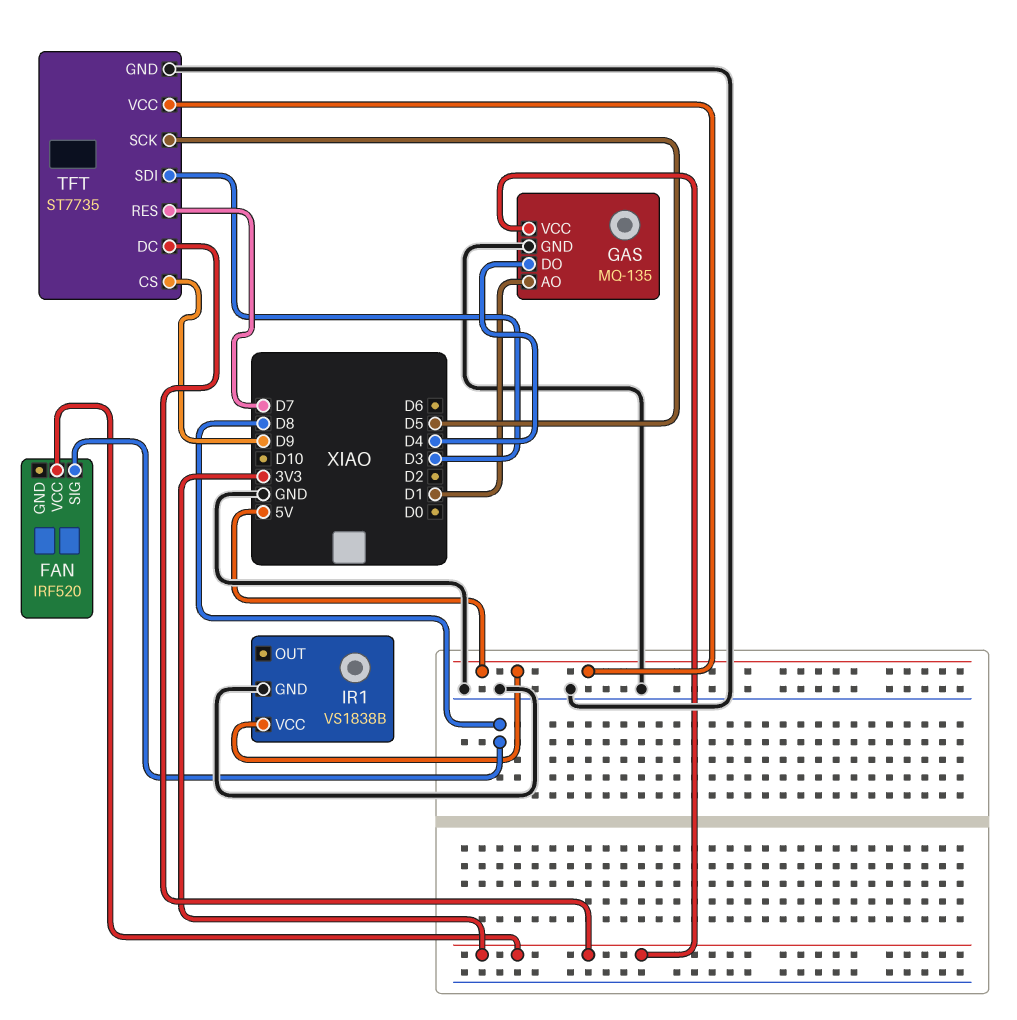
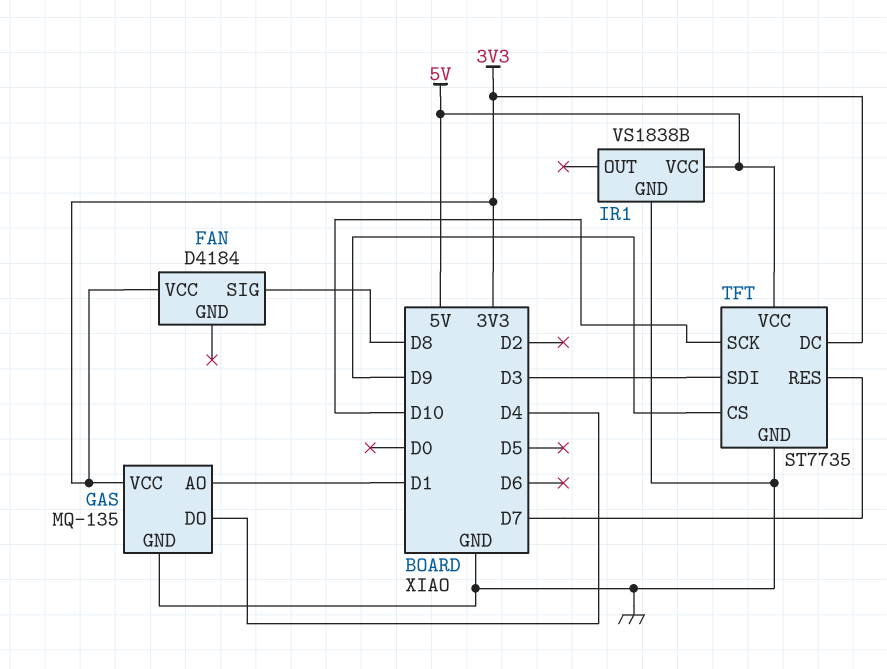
FAN: IRF520 -> D4184
TFT pin SCK: D5 -> D10

